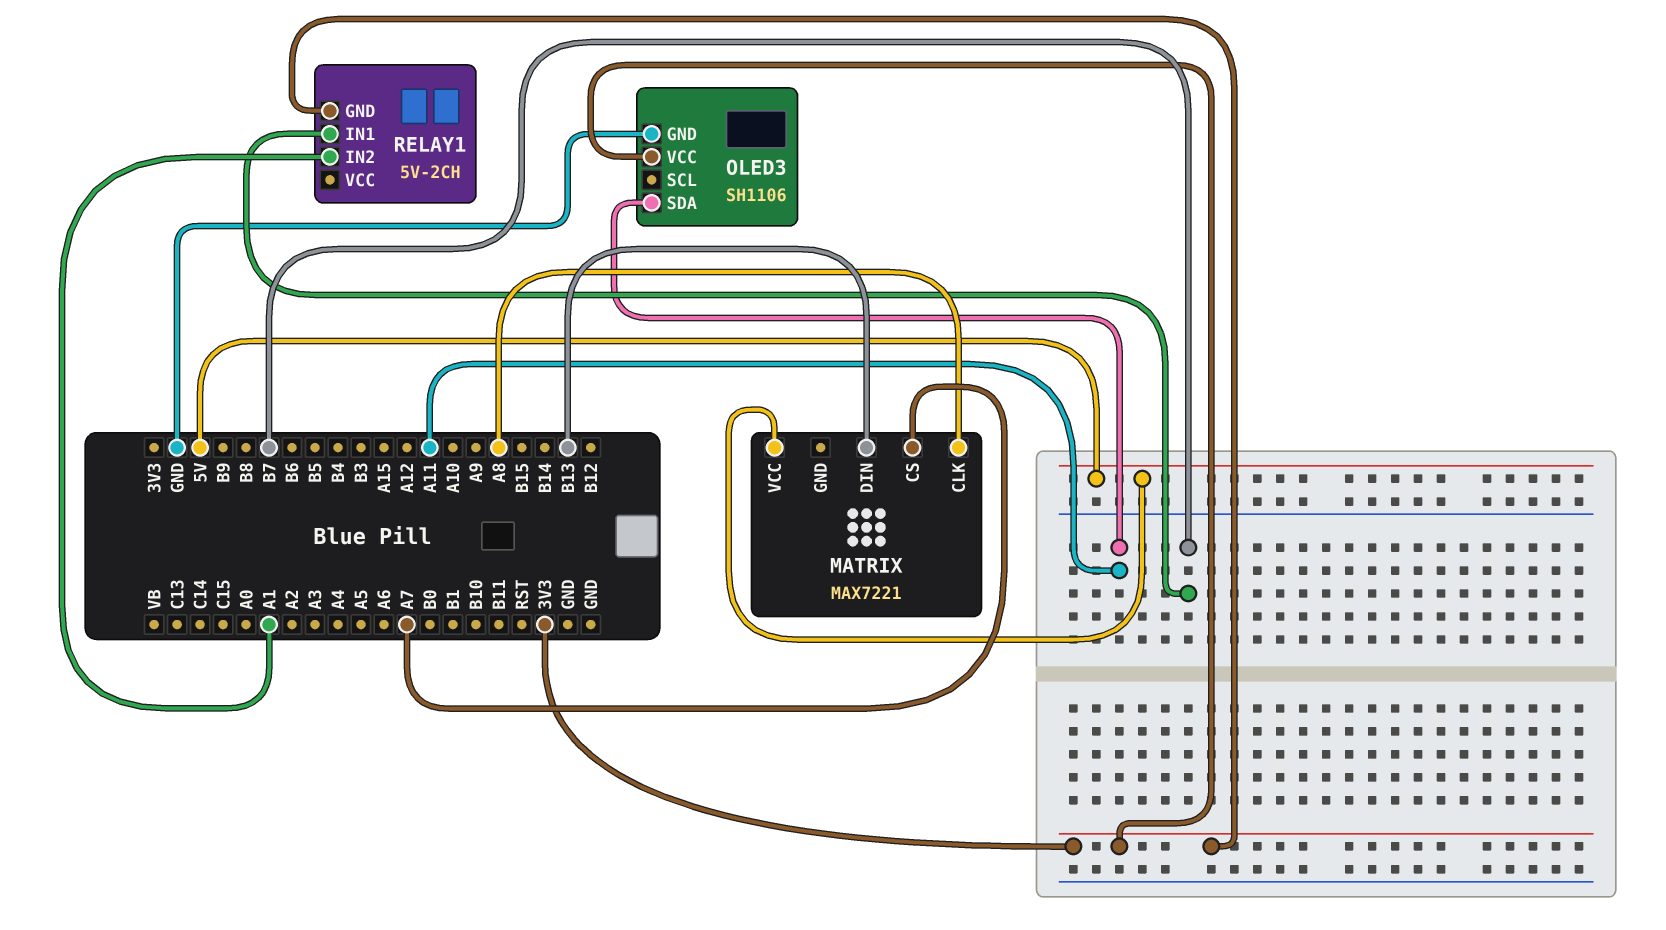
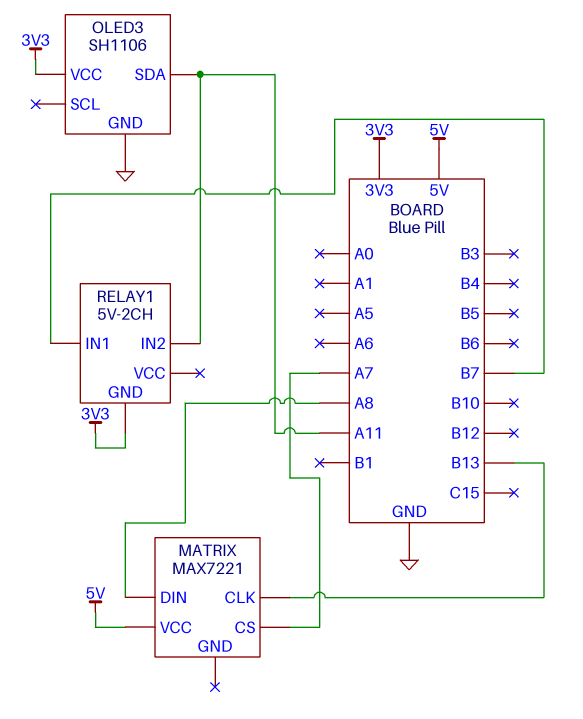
MATRIX pin CLK: A8 -> B13
MATRIX pin DIN: B13 -> A8
RELAY1 pin IN2: A1 -> A11

